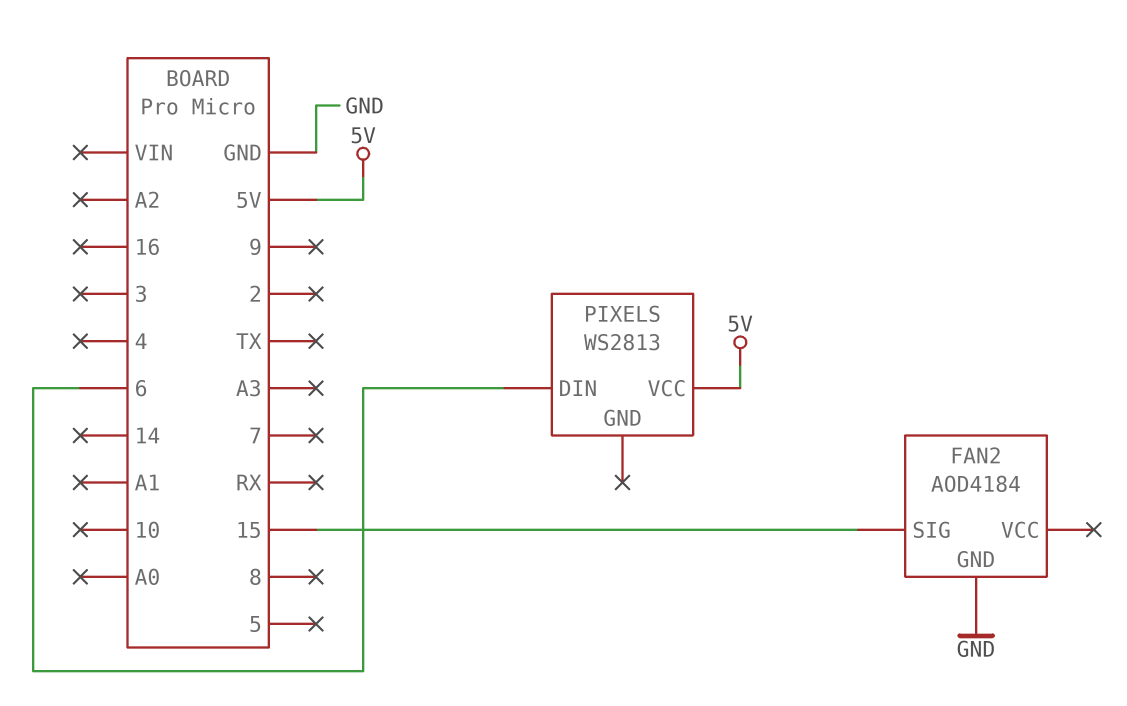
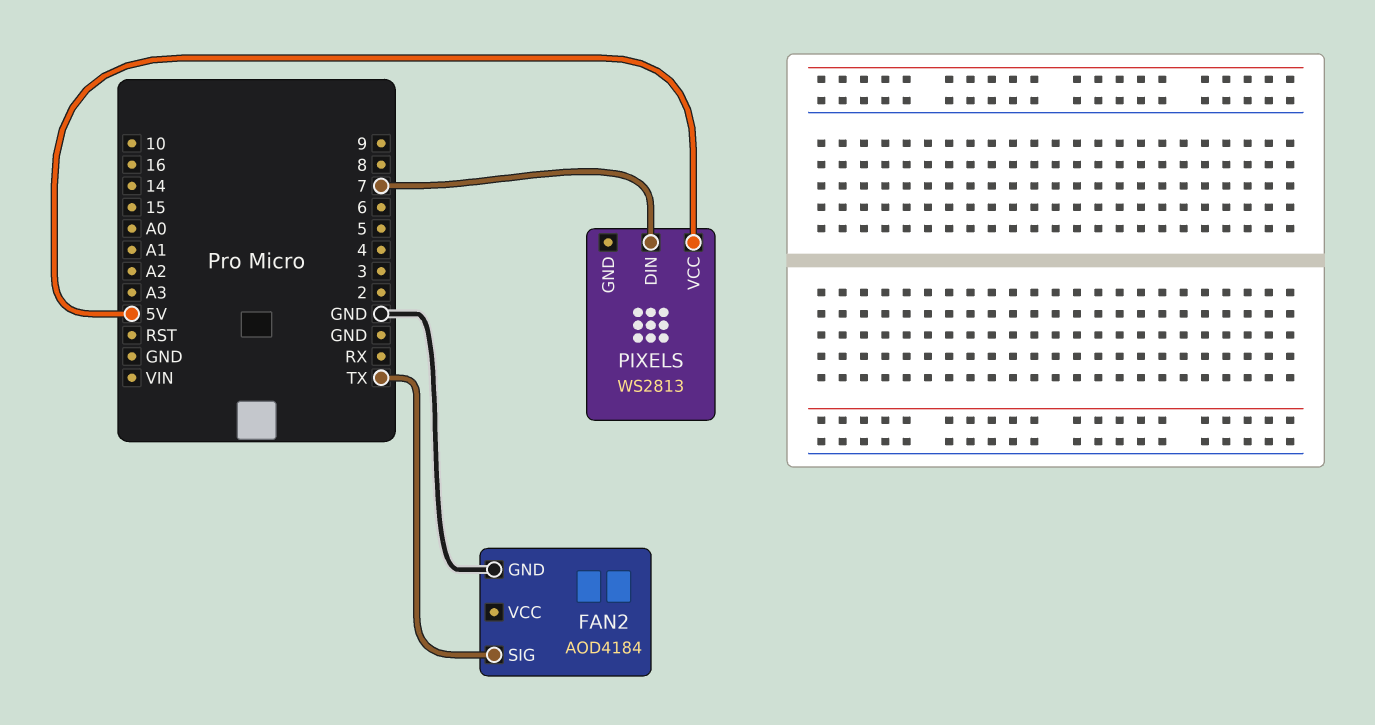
FAN2 pin SIG: 15 -> TX
PIXELS pin DIN: 6 -> 7

